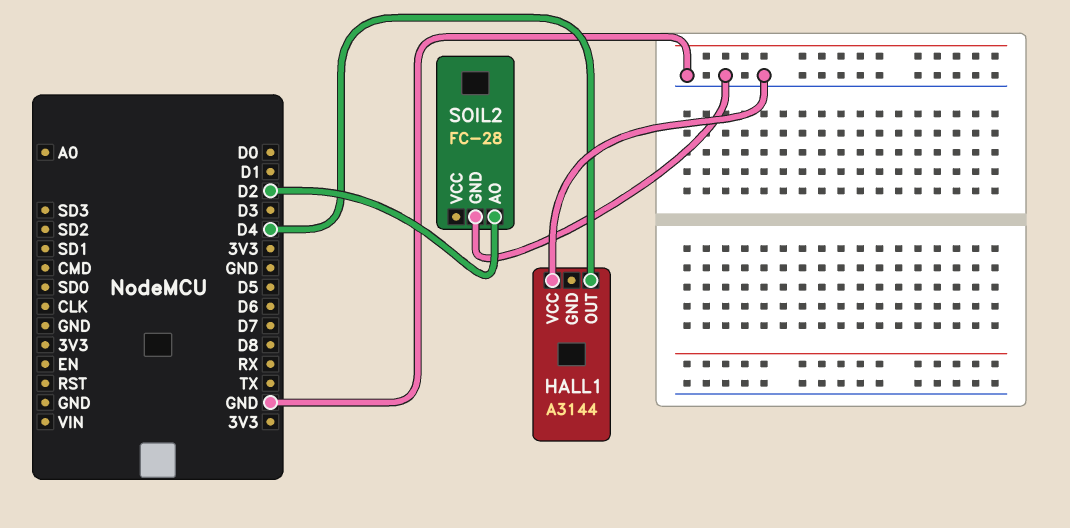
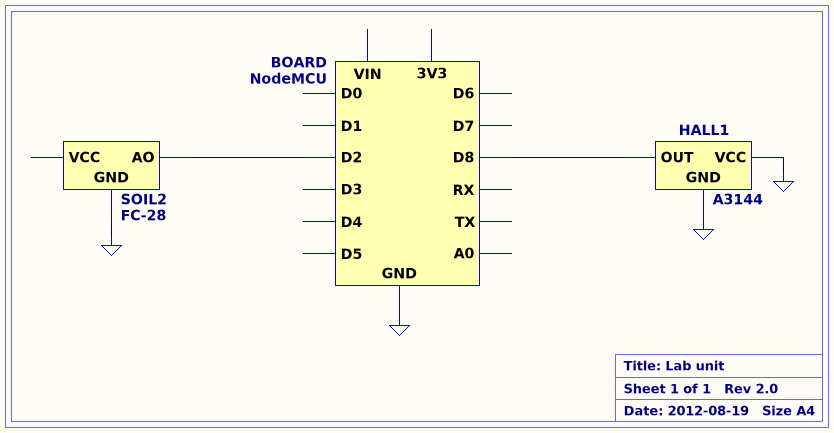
HALL1 pin GND: none -> GND
HALL1 pin OUT: D4 -> D8

